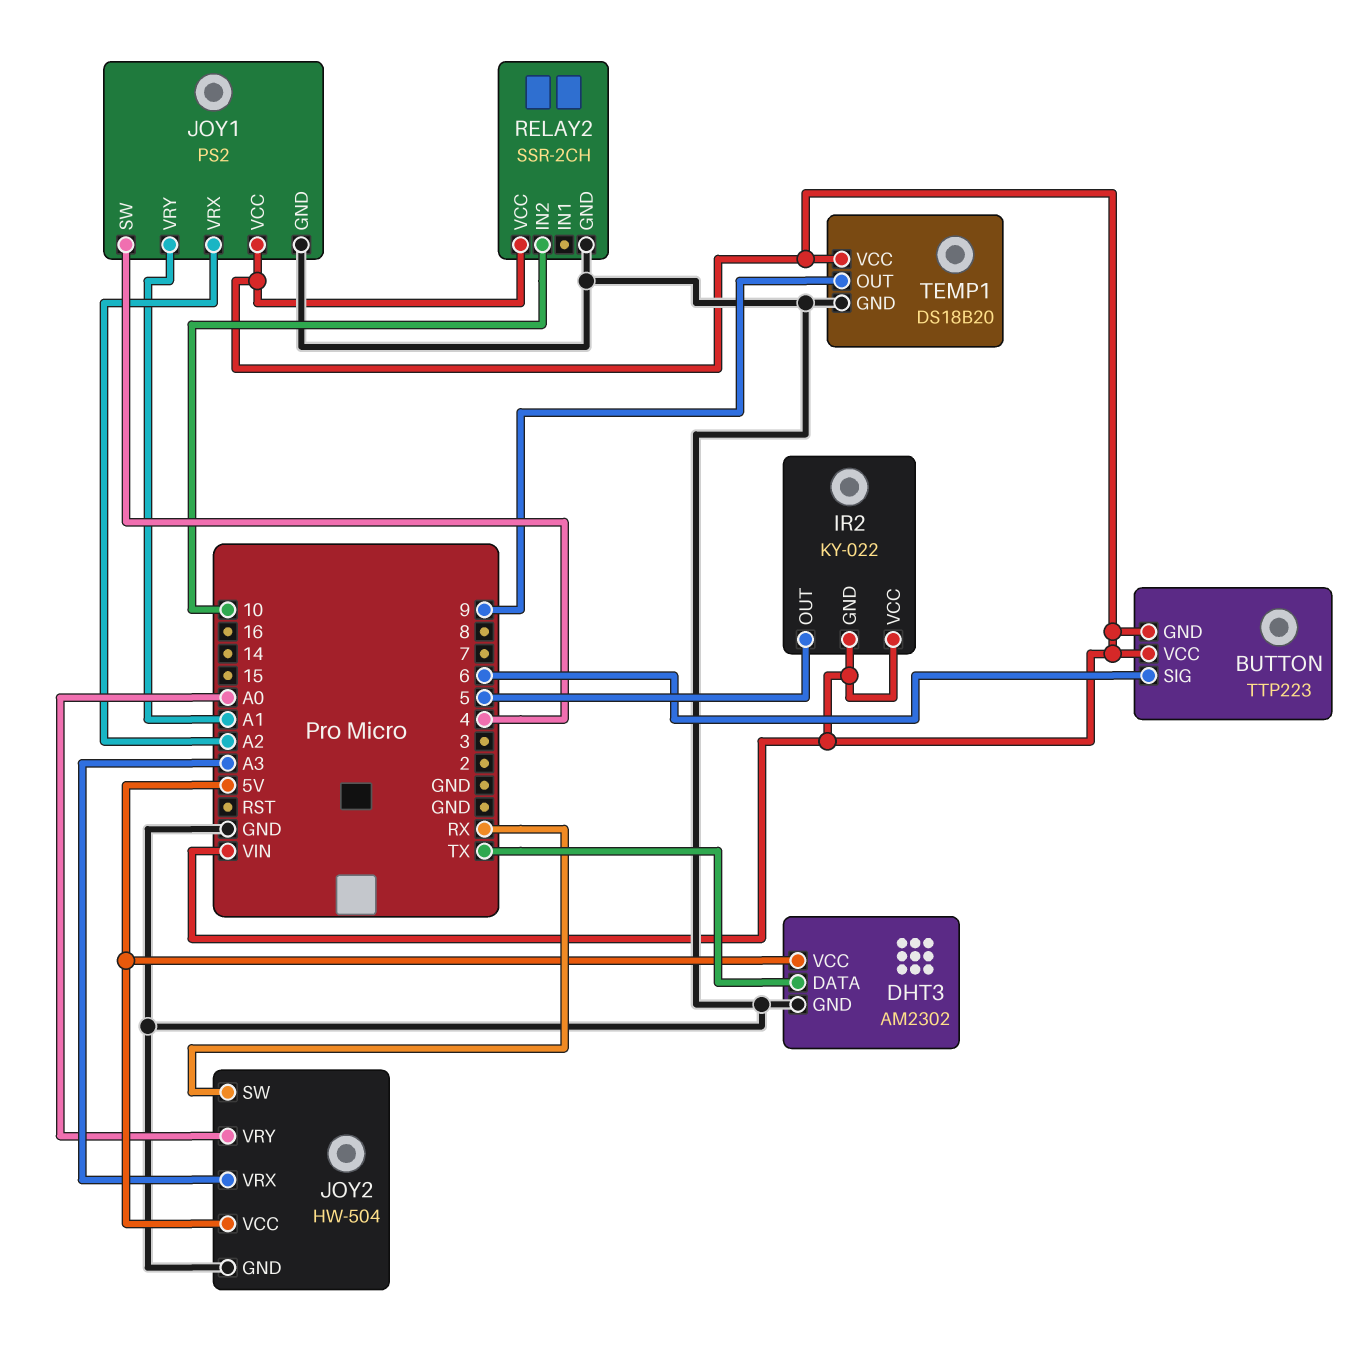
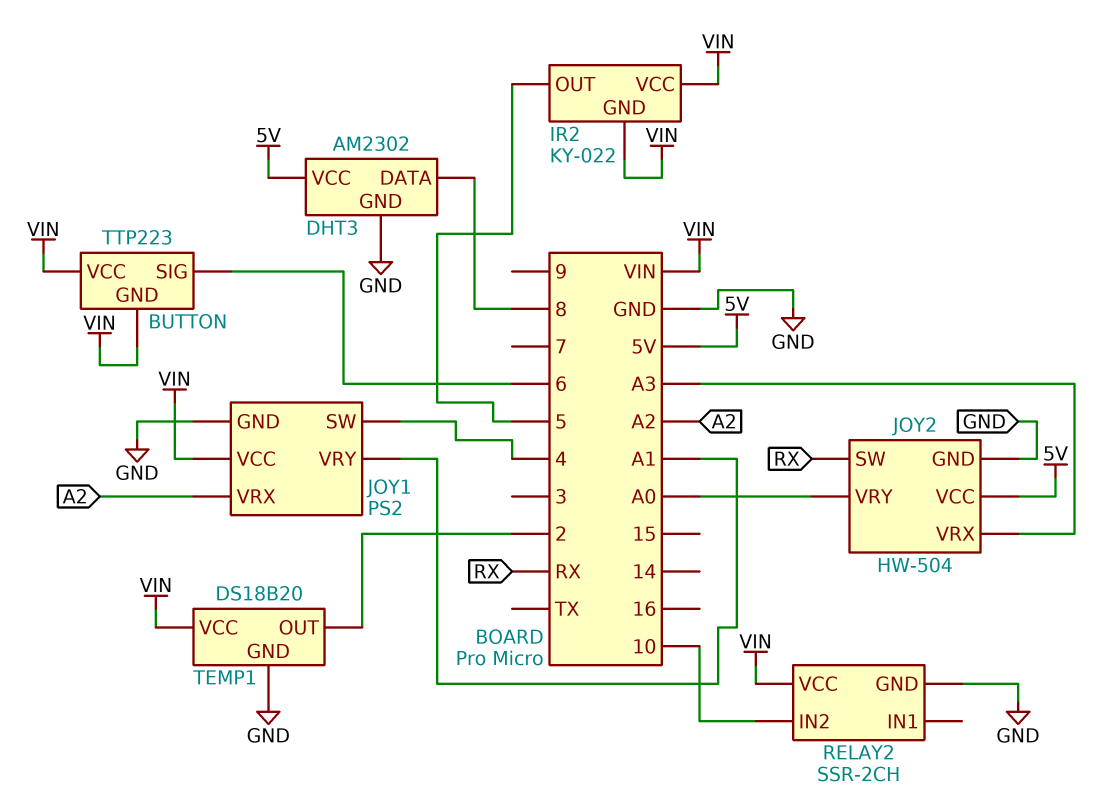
DHT3 pin DATA: TX -> 8
TEMP1 pin OUT: 9 -> 2

